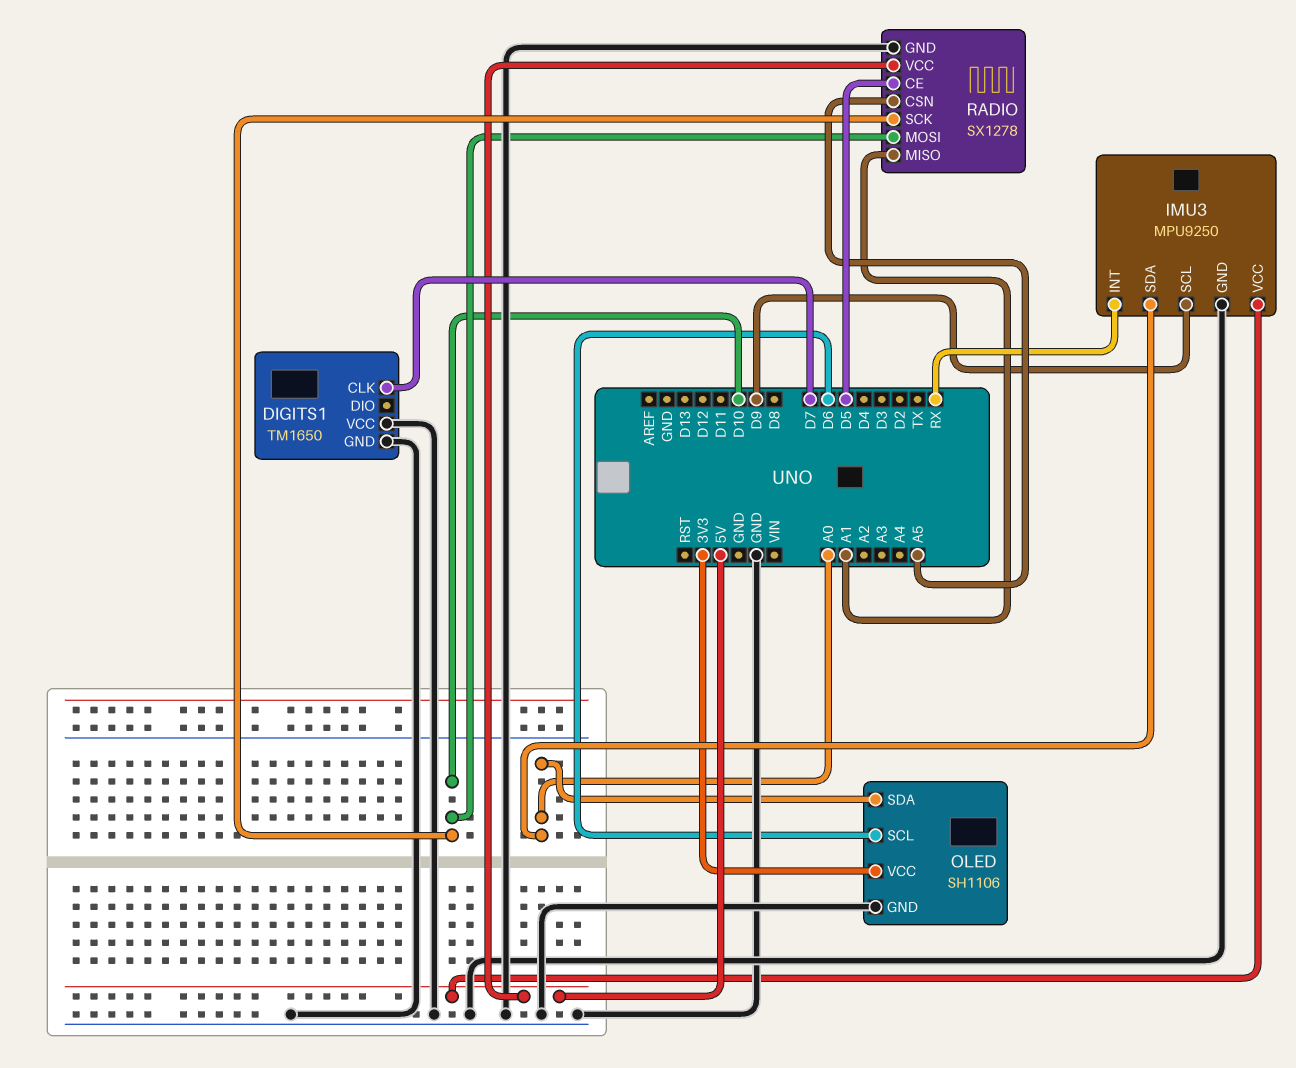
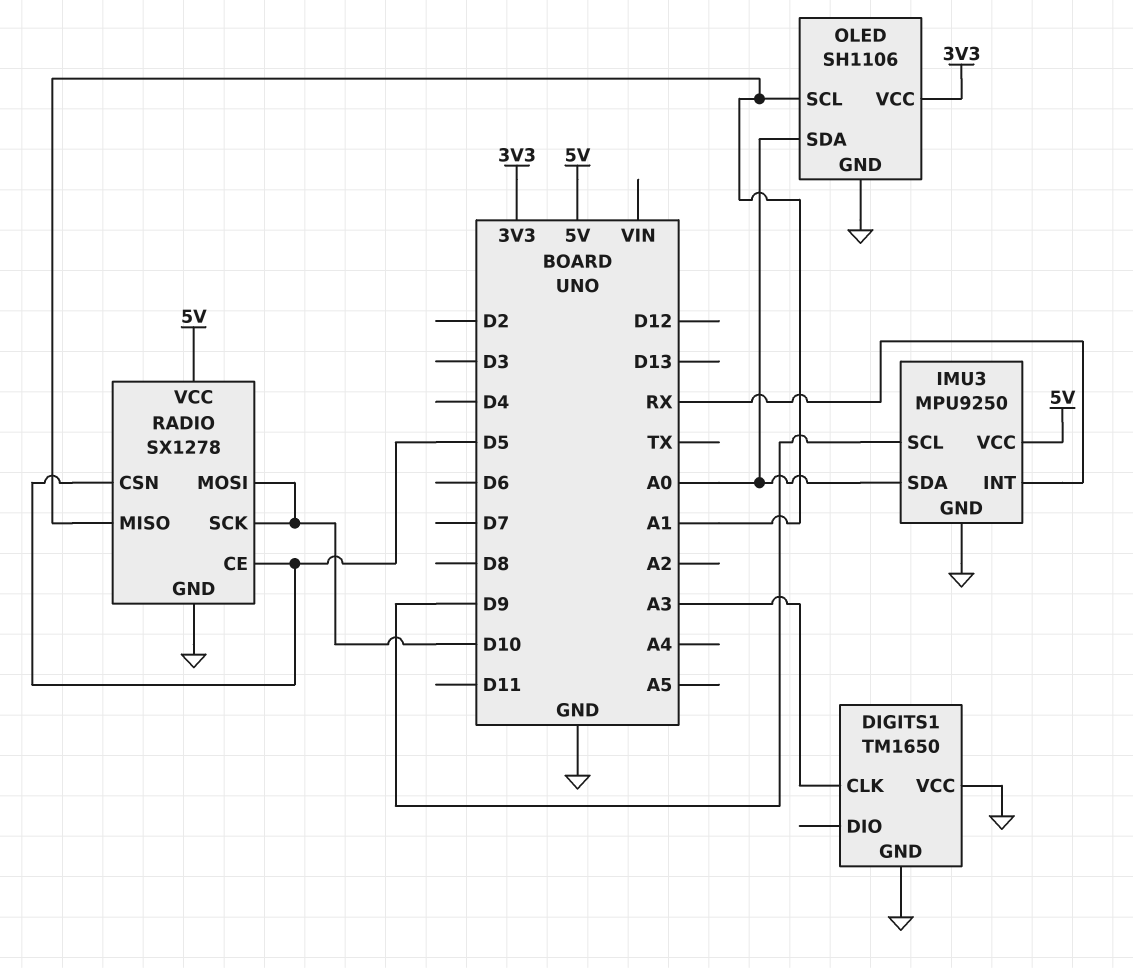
DIGITS1 pin CLK: D7 -> A3
OLED pin SCL: D6 -> A1
RADIO pin CSN: A5 -> D5

